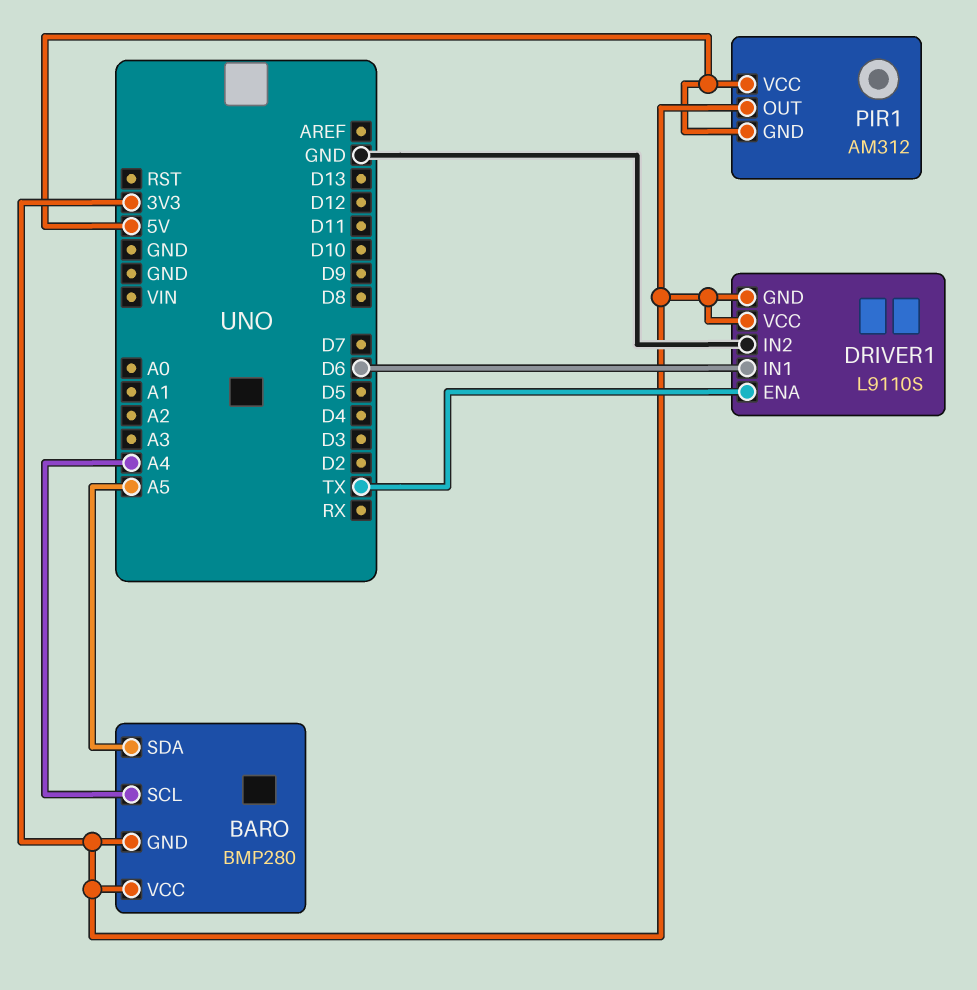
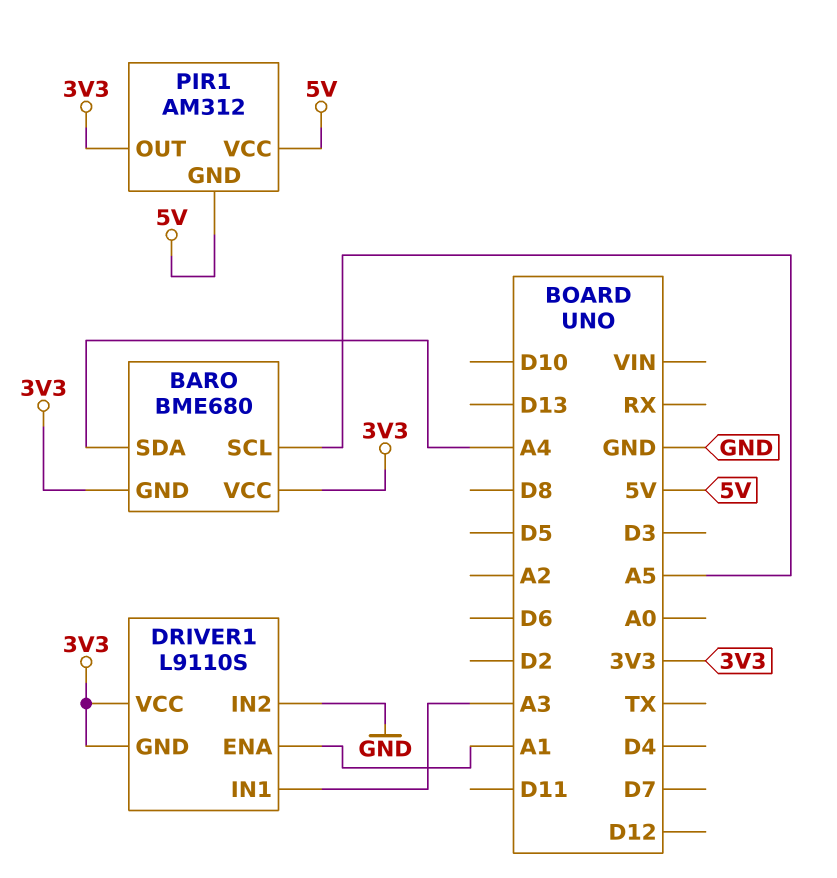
BARO: BMP280 -> BME680
BARO pin SCL: A4 -> A5
BARO pin SDA: A5 -> A4
DRIVER1 pin ENA: TX -> A1
DRIVER1 pin IN1: D6 -> A3

